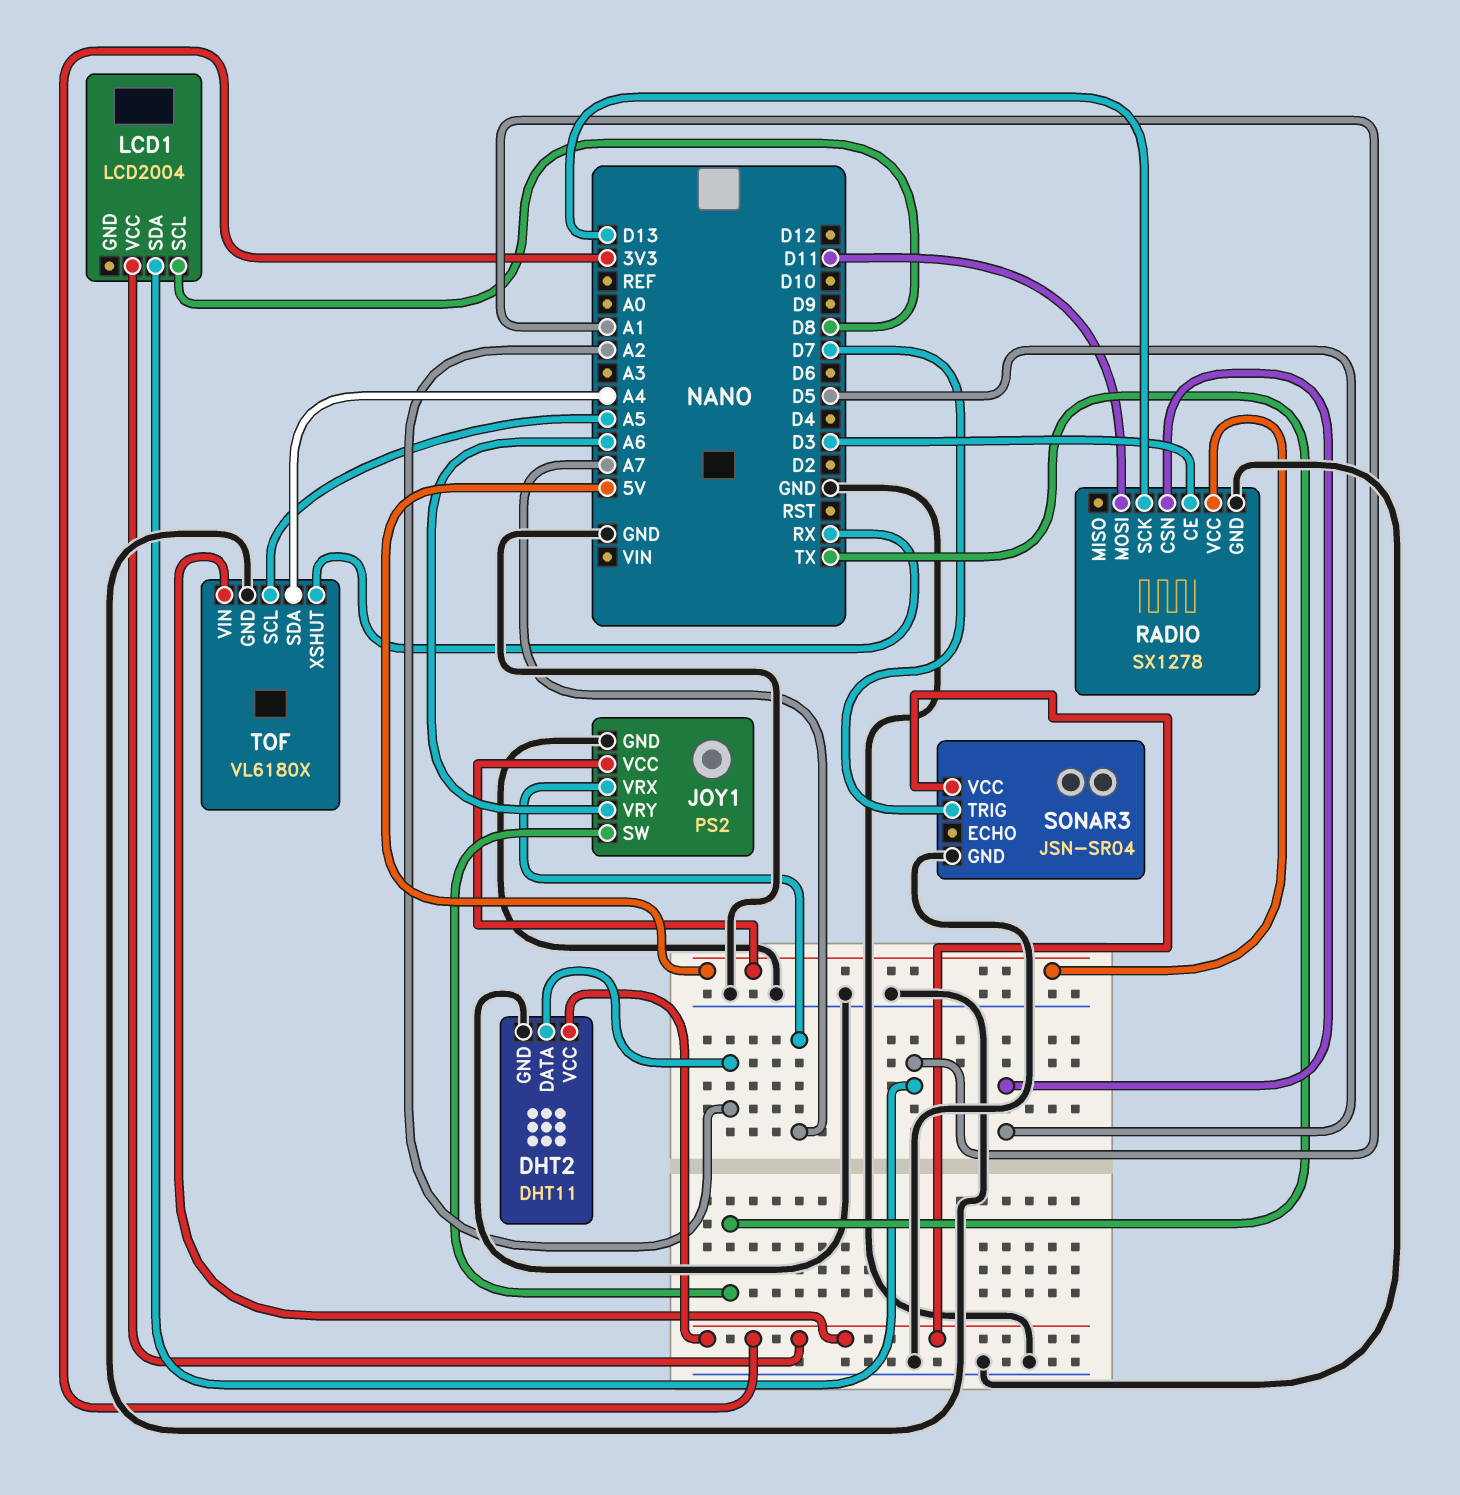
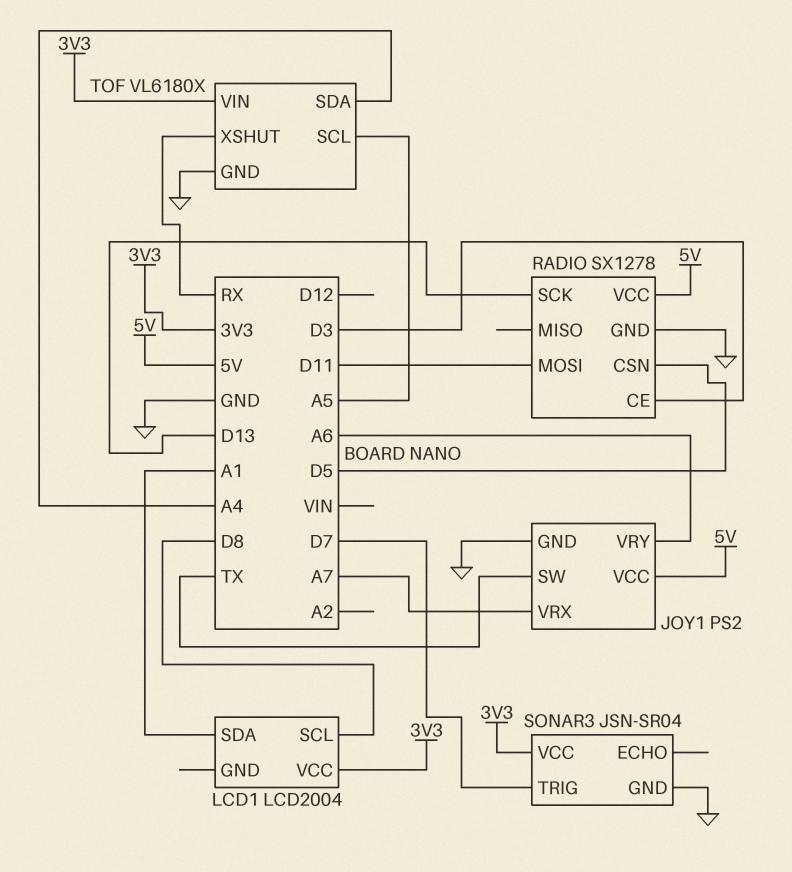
DHT2: DHT11 -> none
DHT2 pin DATA: A2 -> none
DHT2 pin GND: GND -> none
DHT2 pin VCC: 3V3 -> none

